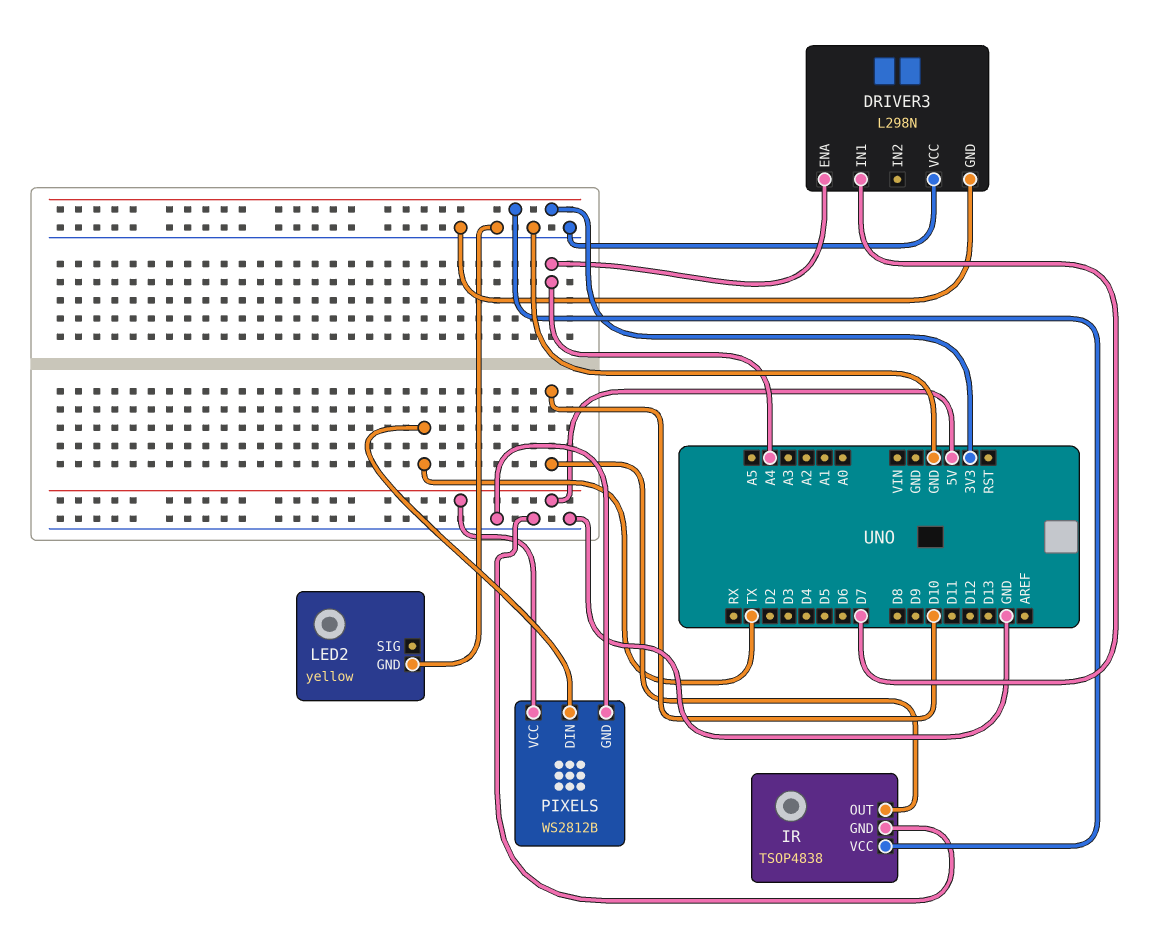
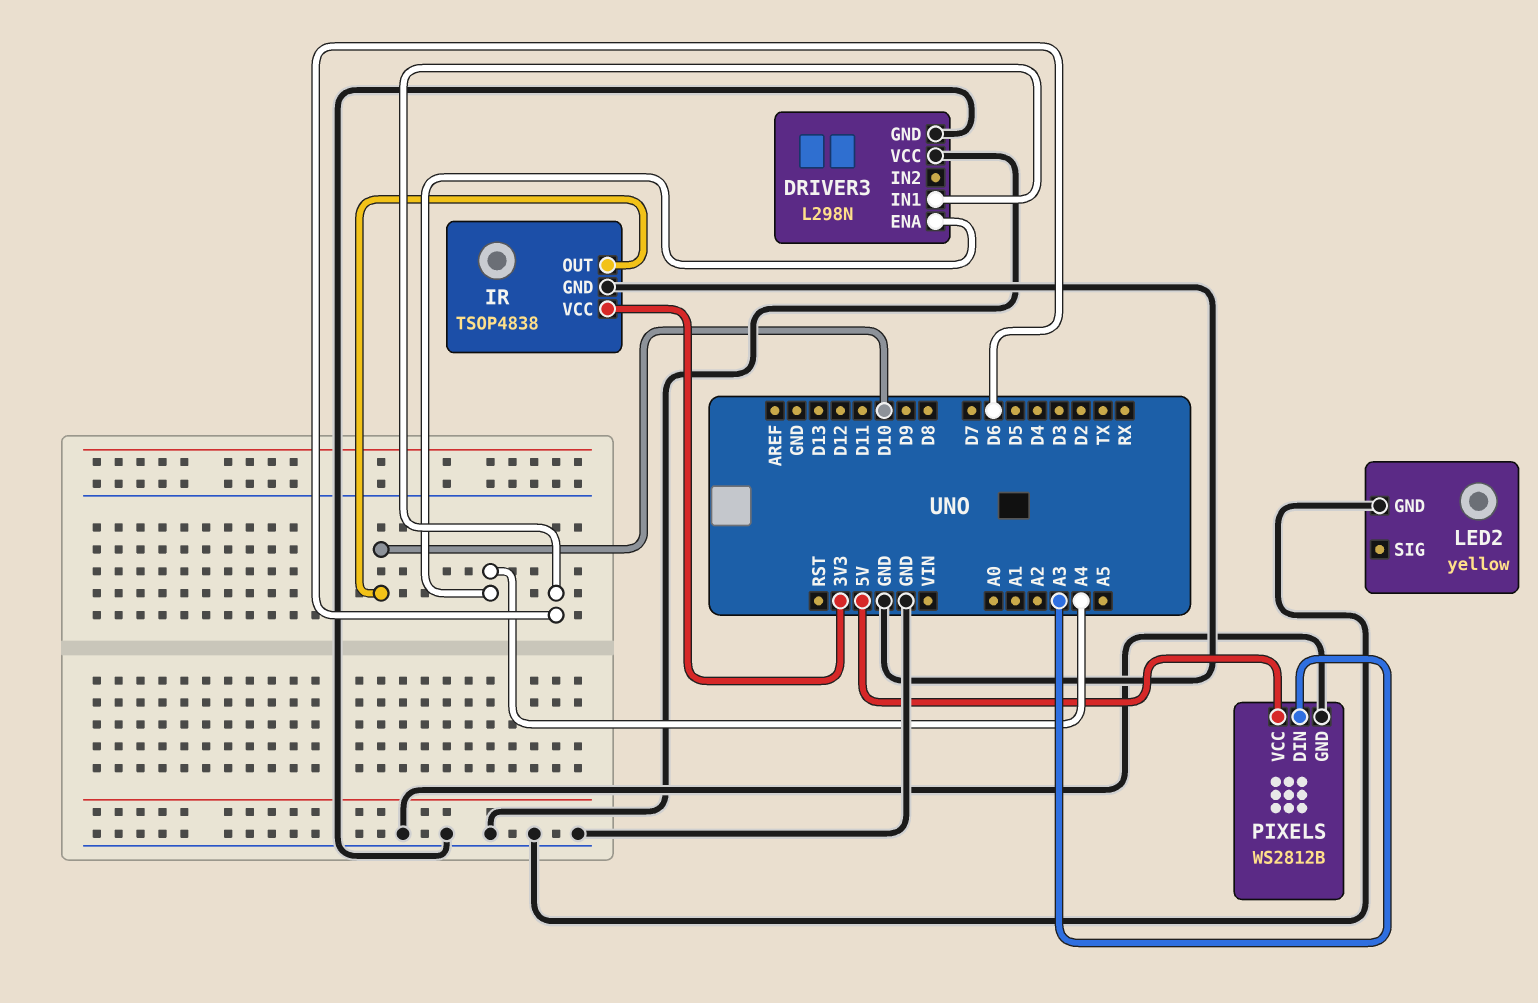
DRIVER3 pin IN1: D7 -> D6
PIXELS pin DIN: TX -> A3

